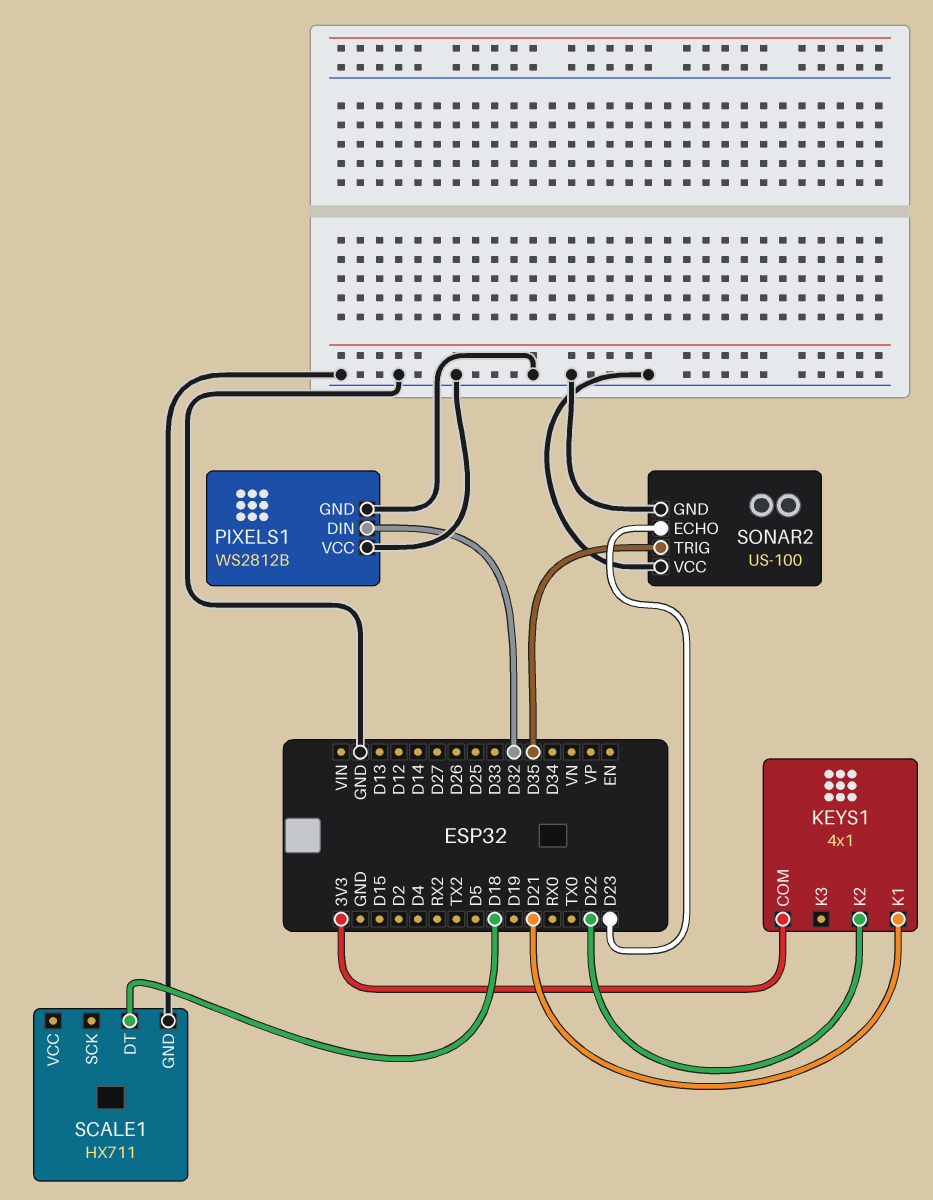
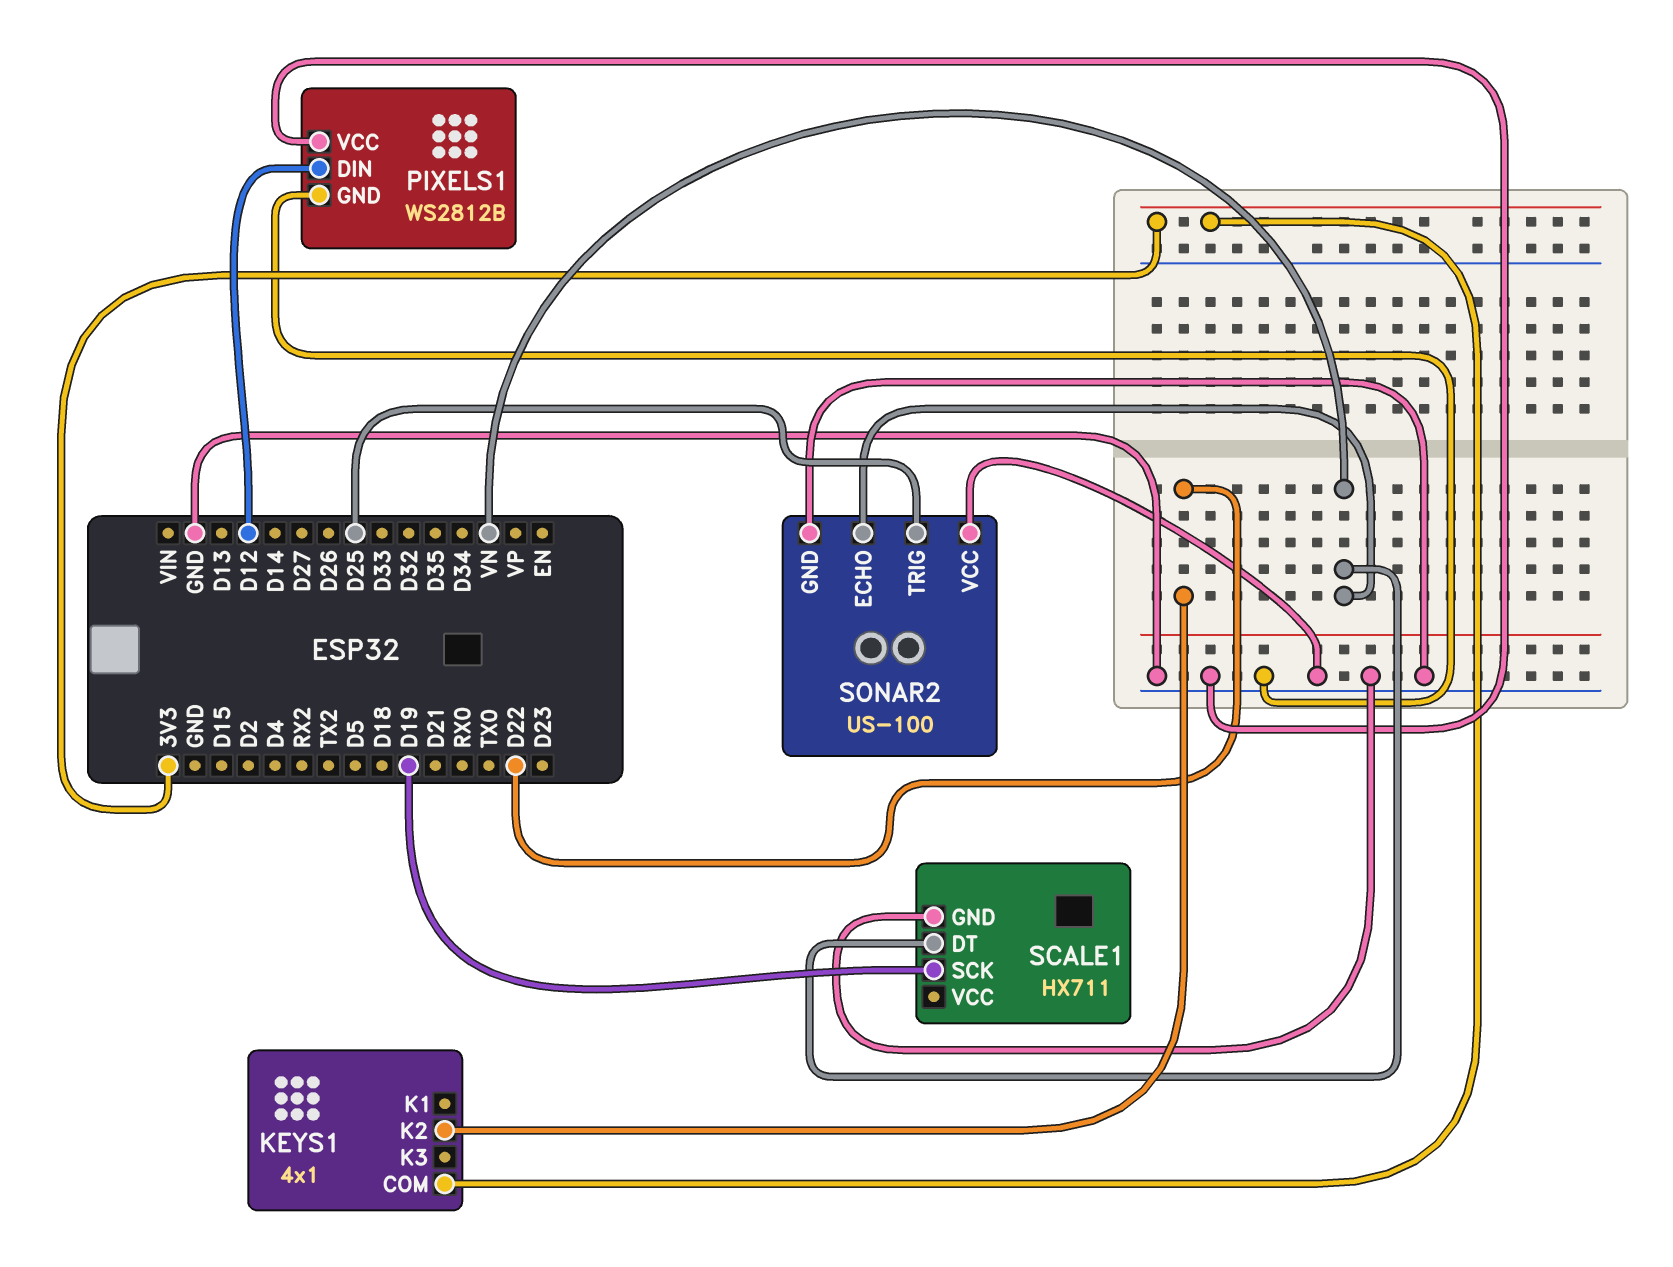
KEYS1 pin K1: D21 -> none
PIXELS1 pin DIN: D32 -> D12
SCALE1 pin DT: D18 -> VN
SCALE1 pin SCK: none -> D19
SONAR2 pin ECHO: D23 -> VN
SONAR2 pin TRIG: D35 -> D25

